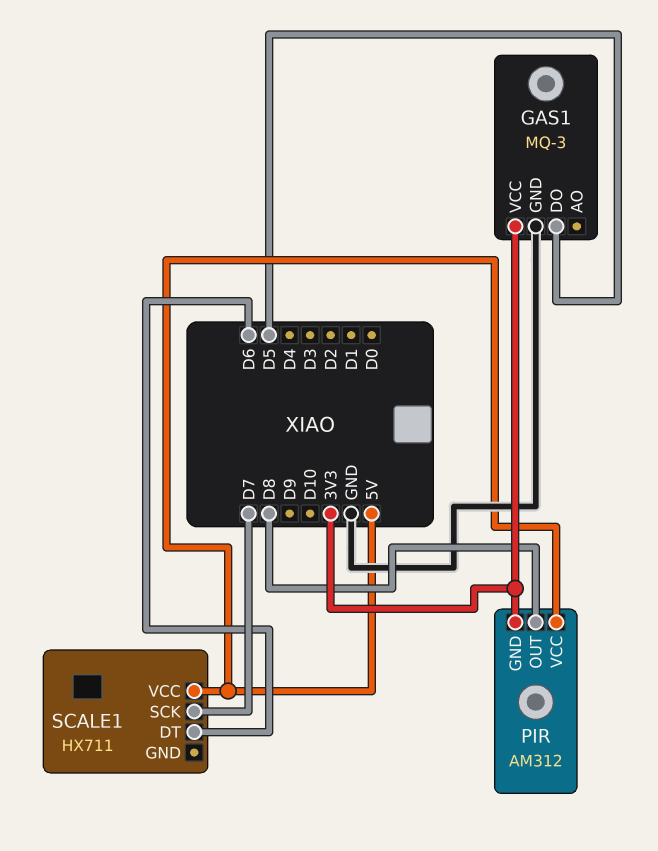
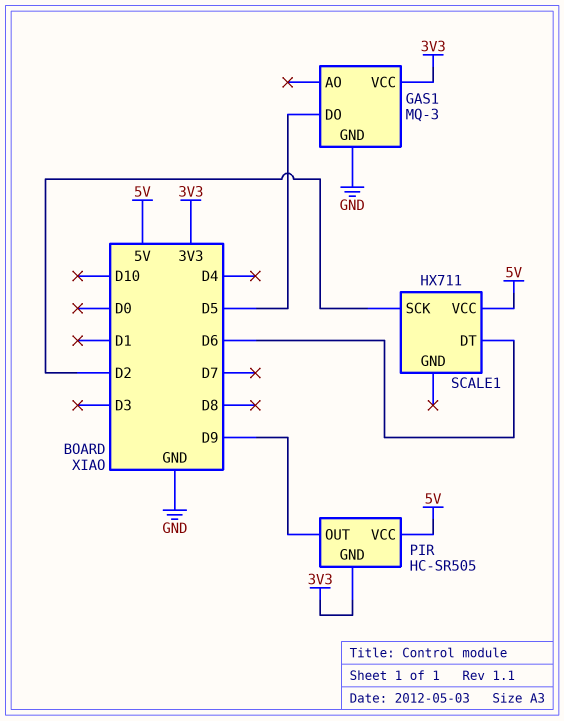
PIR: AM312 -> HC-SR505
PIR pin OUT: D8 -> D9
SCALE1 pin SCK: D7 -> D2

